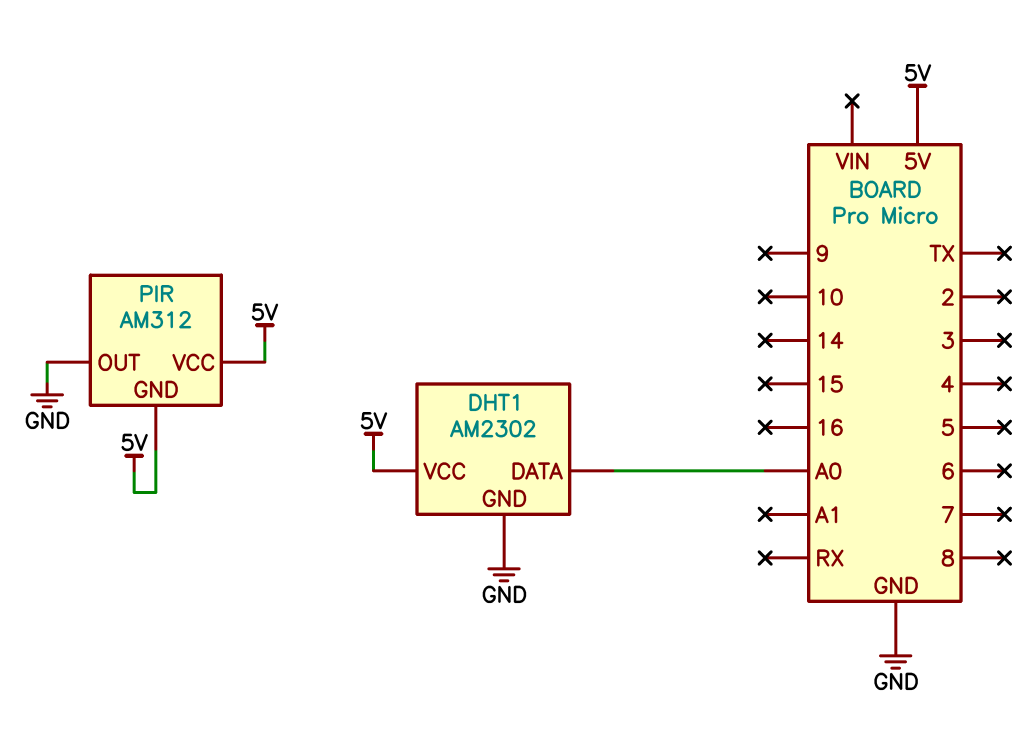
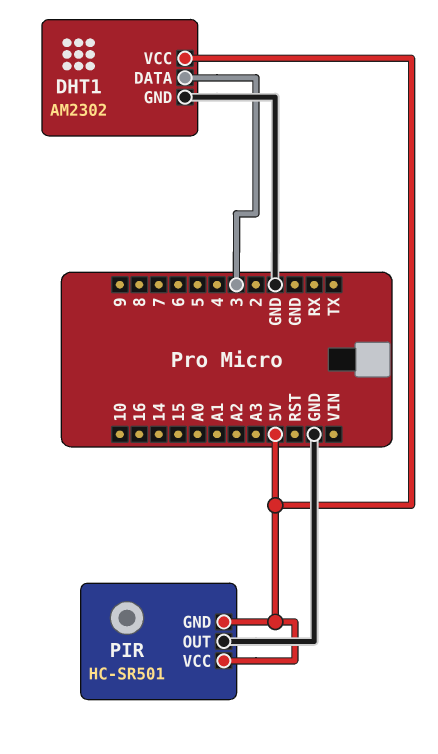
DHT1 pin DATA: A0 -> 3
PIR: AM312 -> HC-SR501

